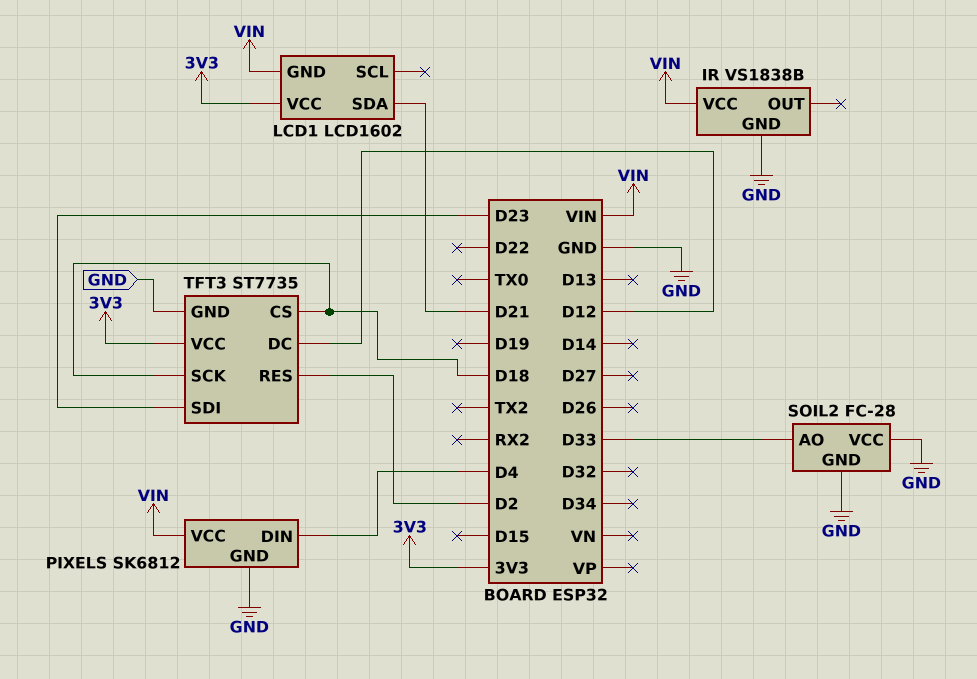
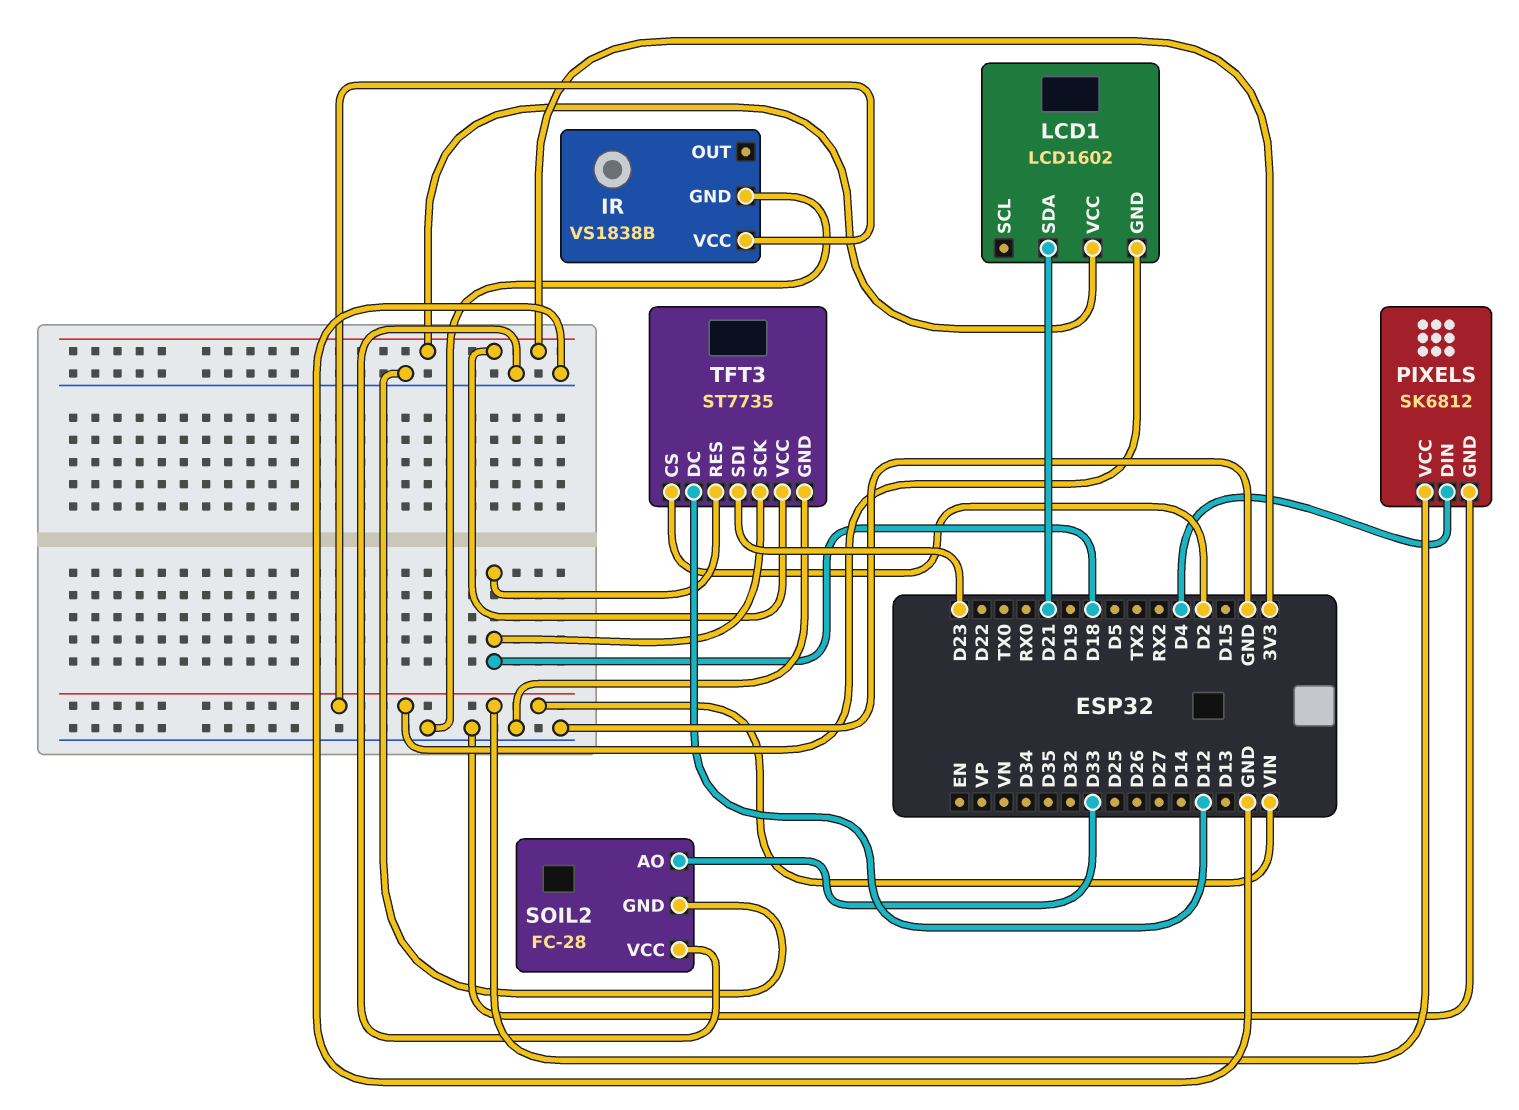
TFT3 pin CS: D18 -> D2
TFT3 pin RES: D2 -> D18

